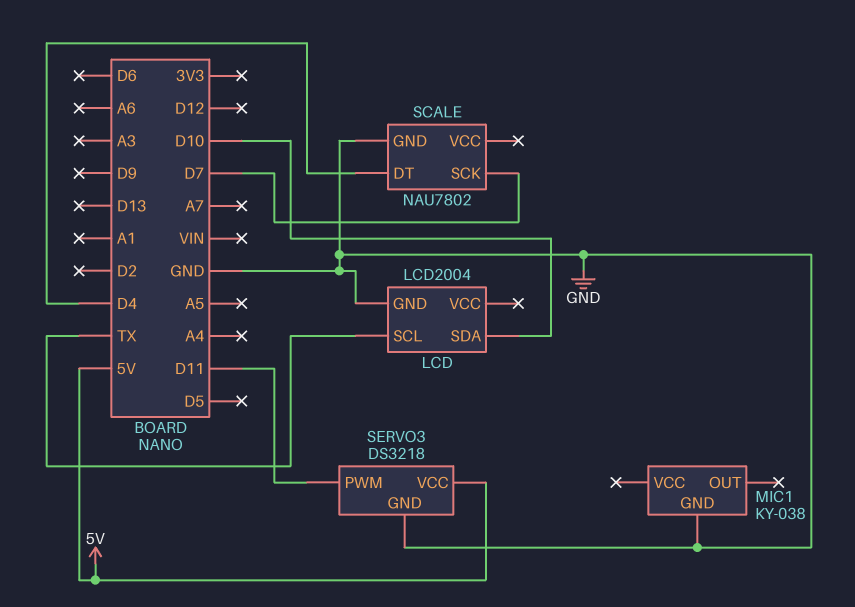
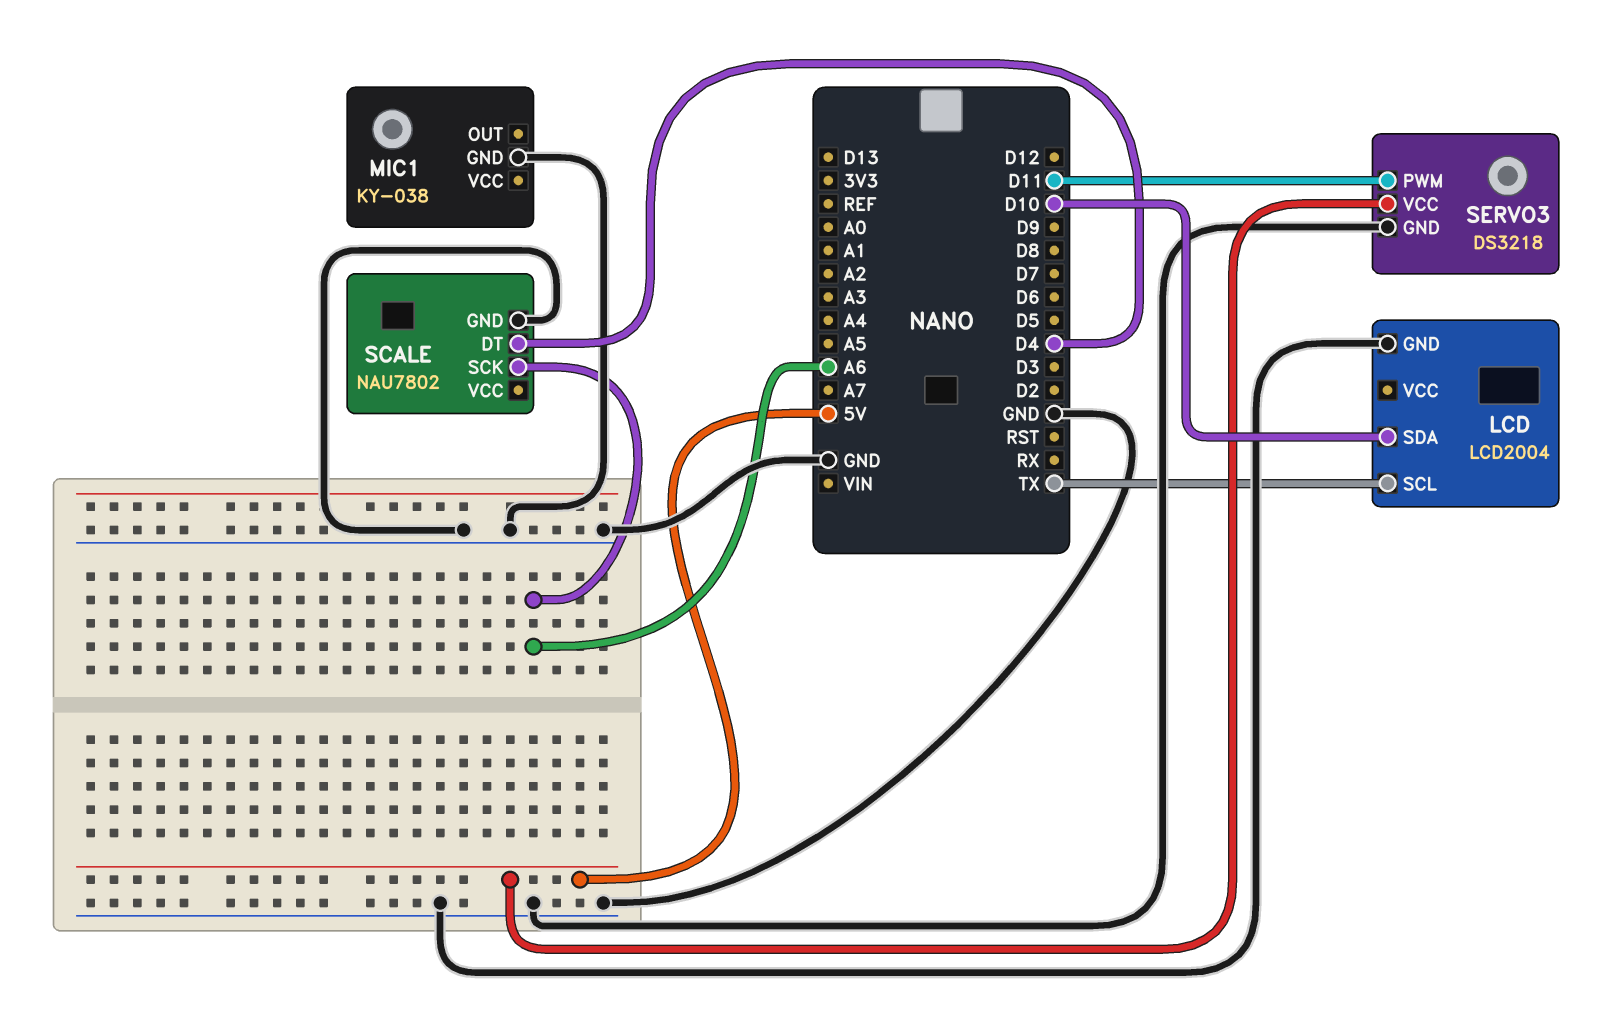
SCALE pin SCK: D7 -> A6

